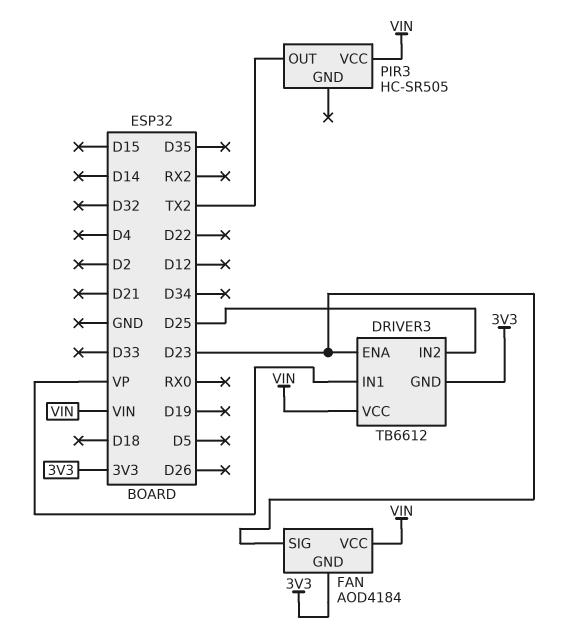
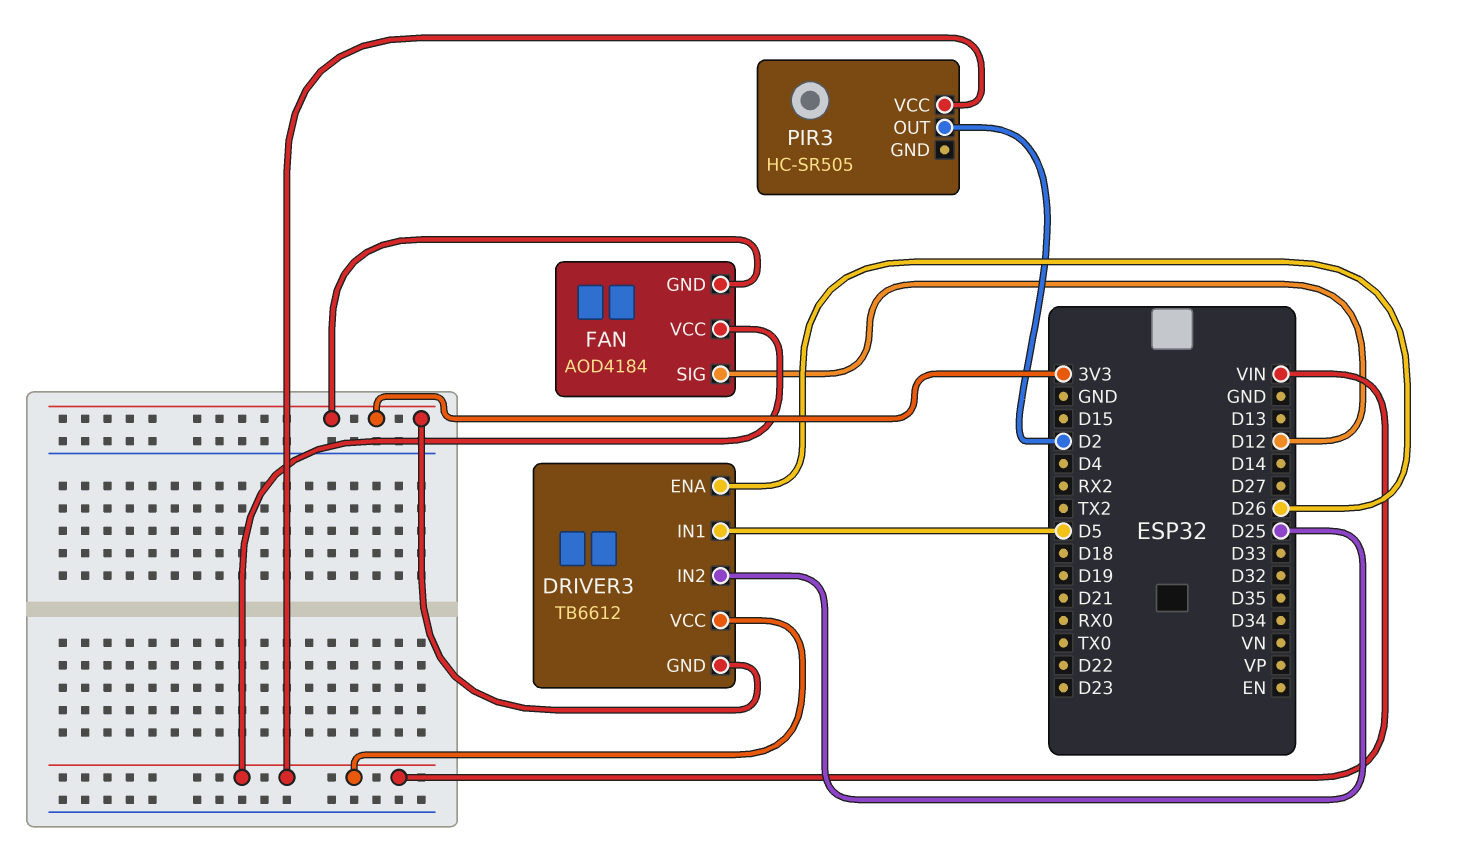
DRIVER3 pin ENA: D23 -> D26
DRIVER3 pin IN1: VP -> D5
FAN pin SIG: D23 -> D12
PIR3 pin OUT: TX2 -> D2

